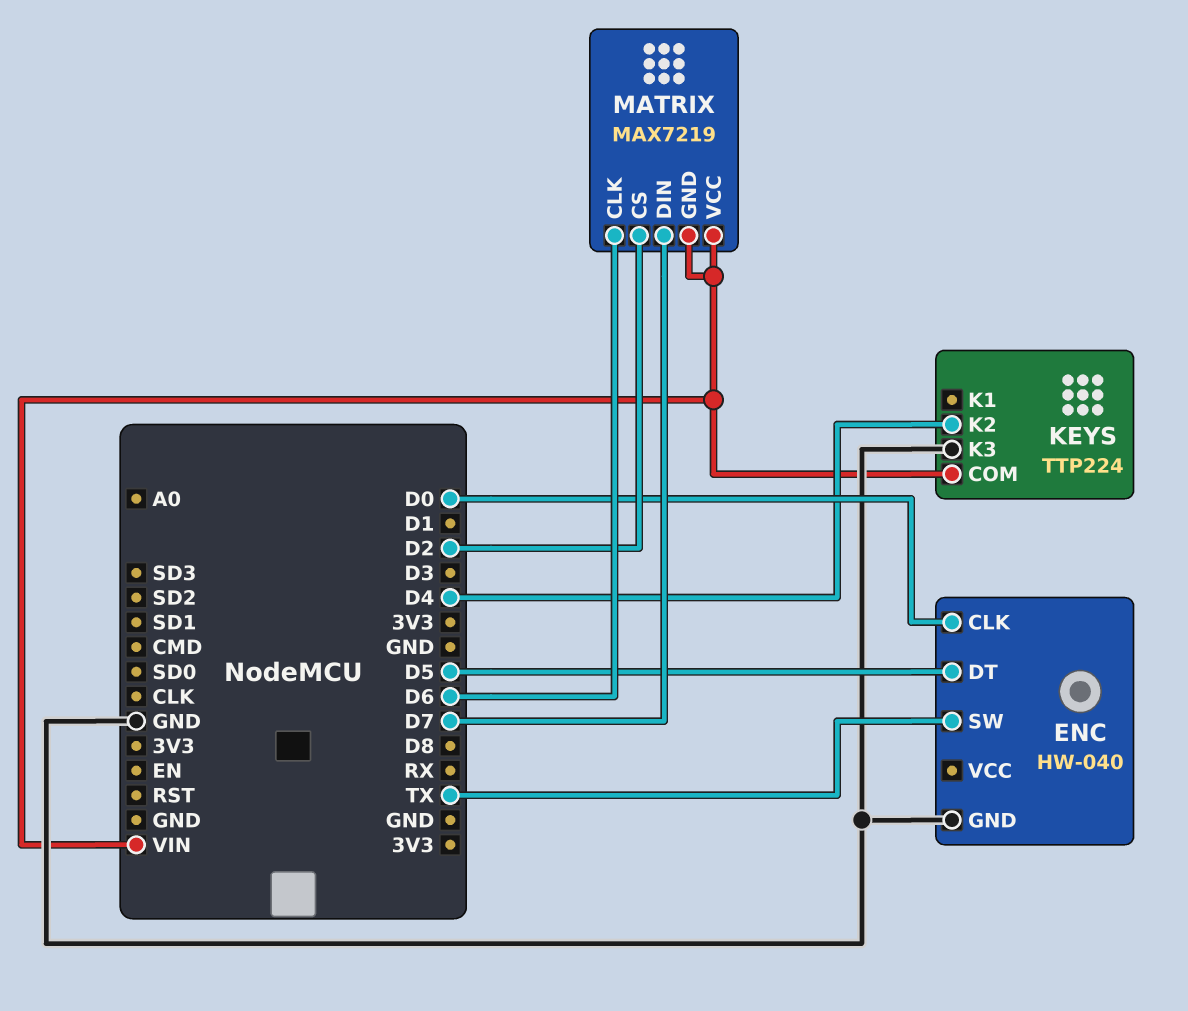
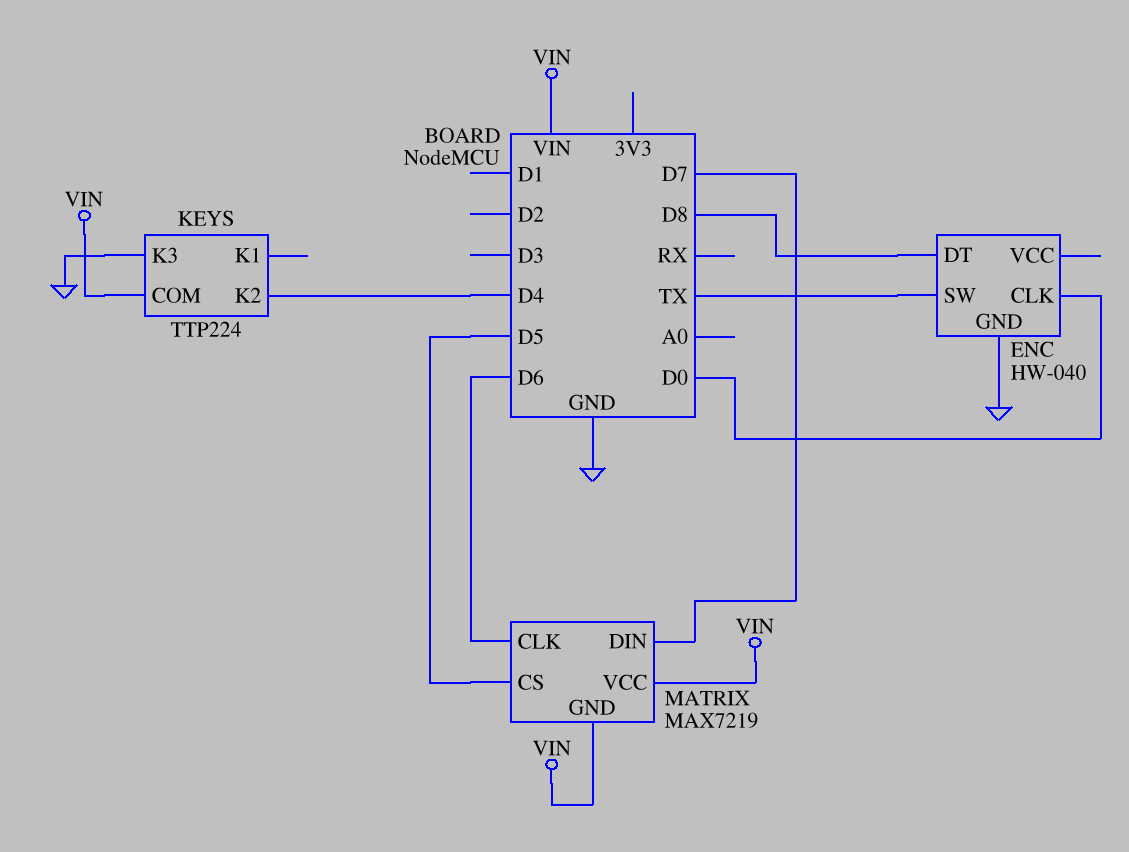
ENC pin DT: D5 -> D8
MATRIX pin CS: D2 -> D5

